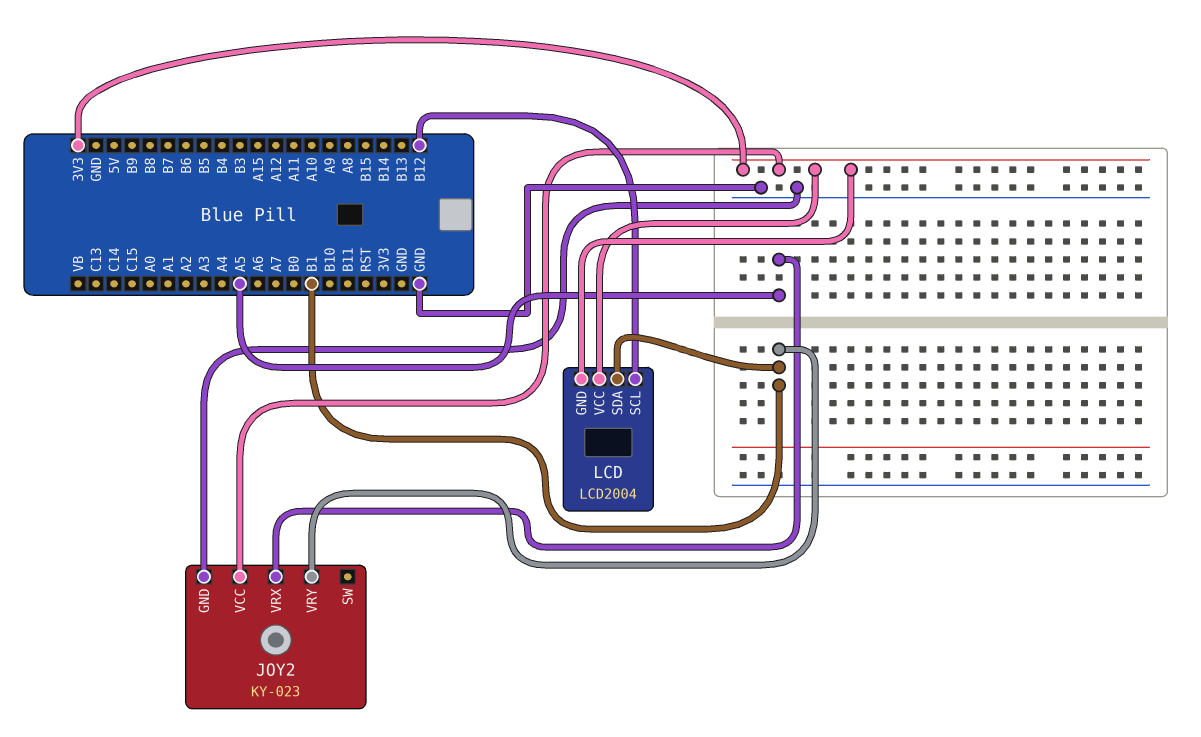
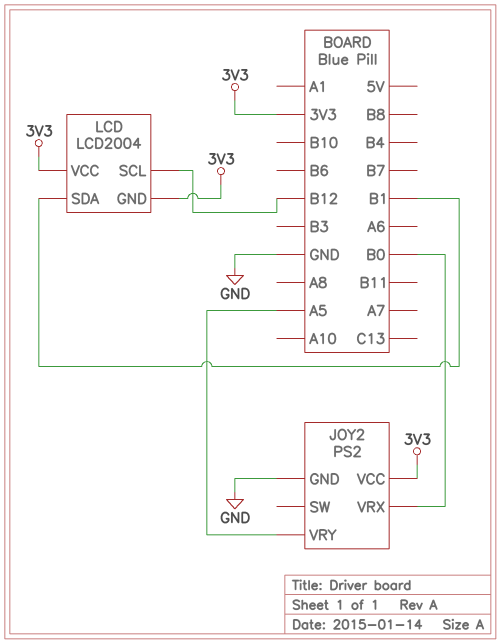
JOY2: KY-023 -> PS2
JOY2 pin VRX: A5 -> B0
JOY2 pin VRY: B1 -> A5

